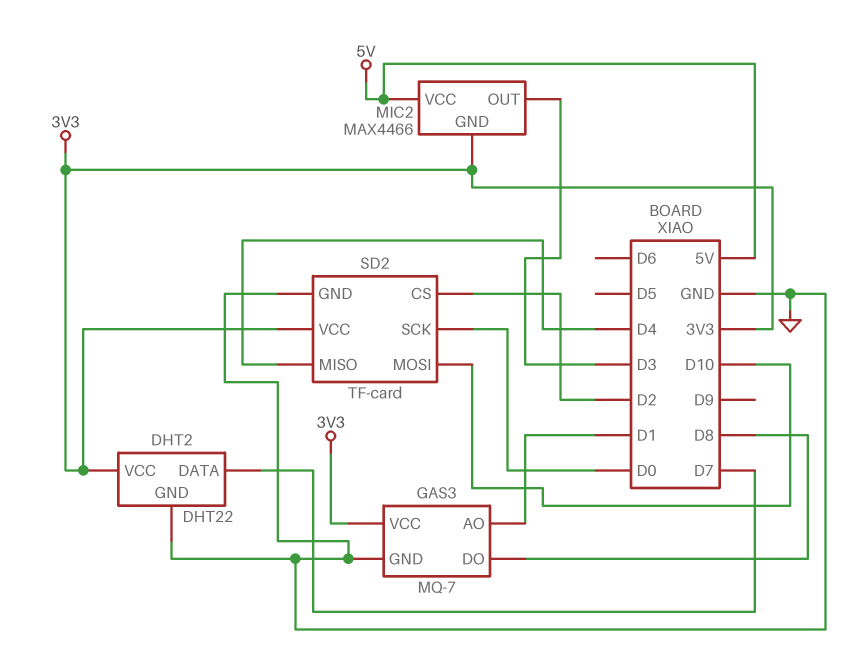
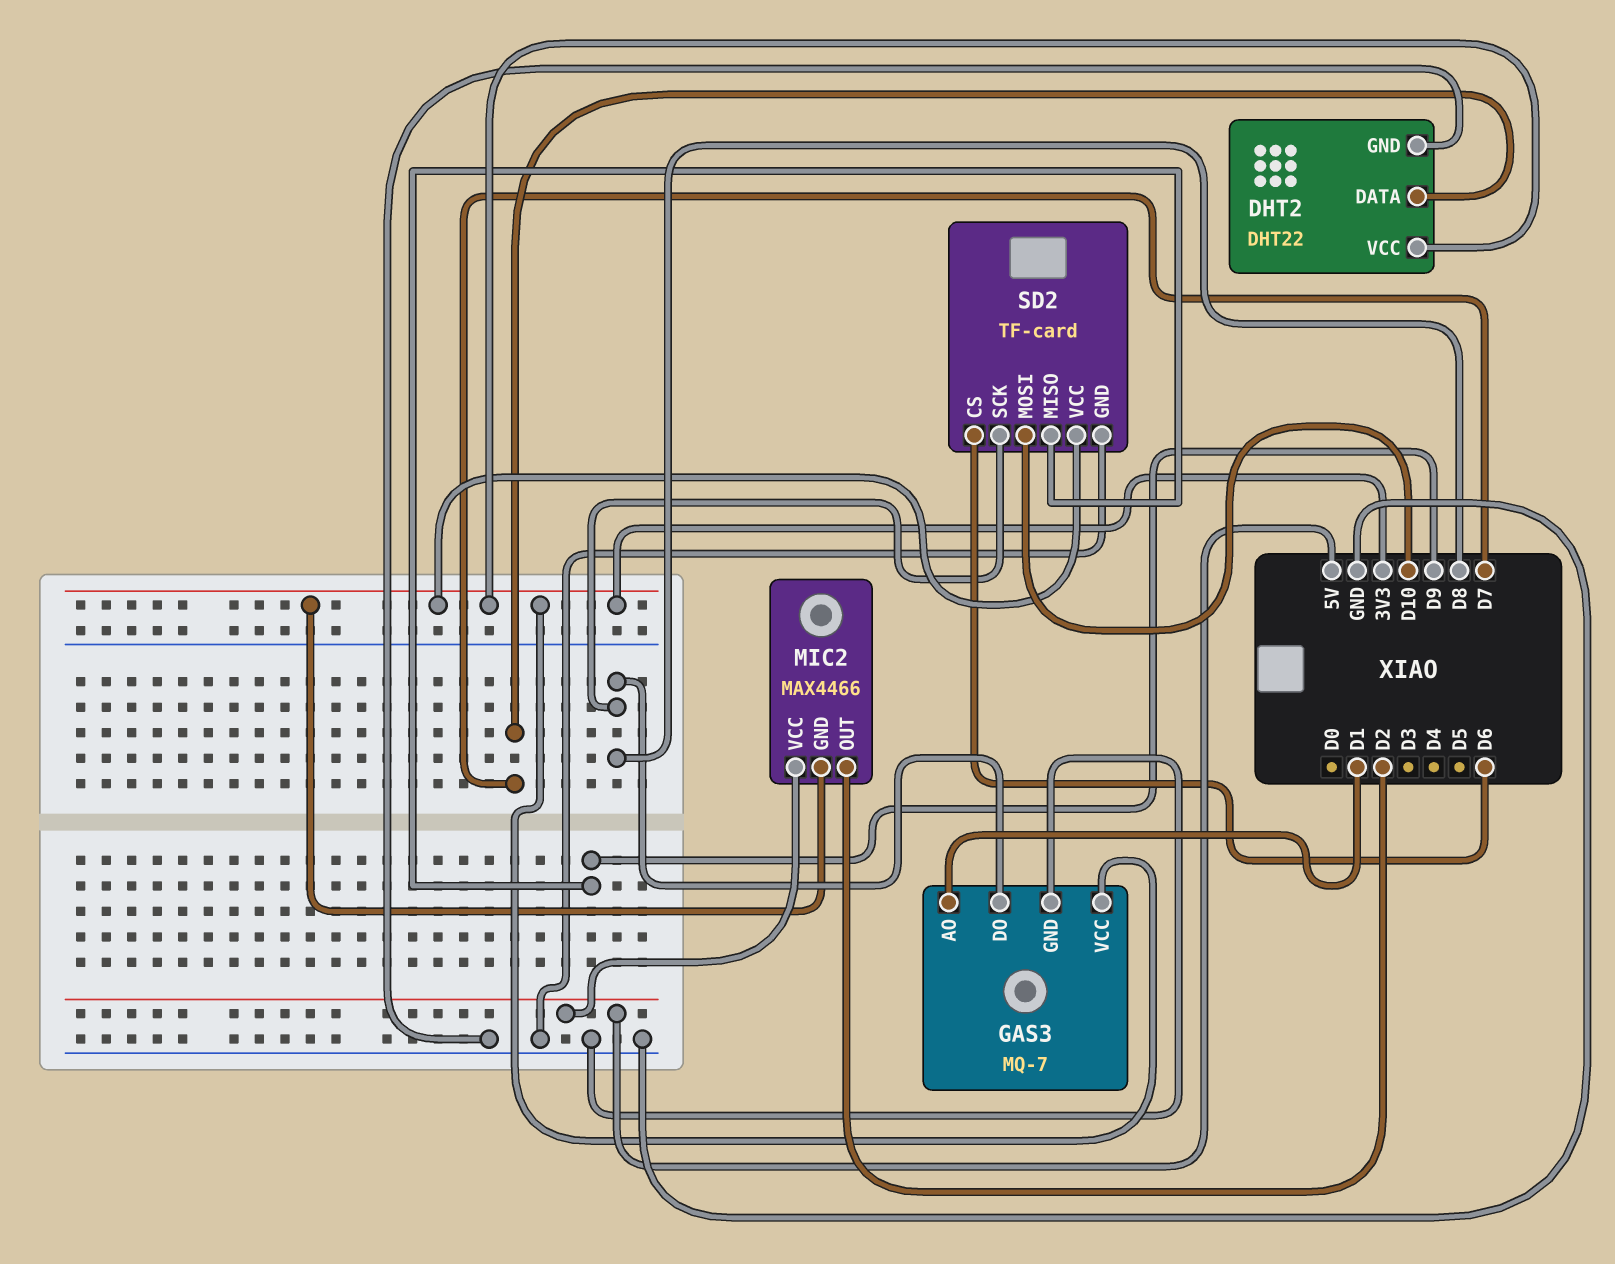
MIC2 pin OUT: D3 -> D2
SD2 pin CS: D2 -> D6
SD2 pin MISO: D4 -> D9
SD2 pin SCK: D0 -> D8

